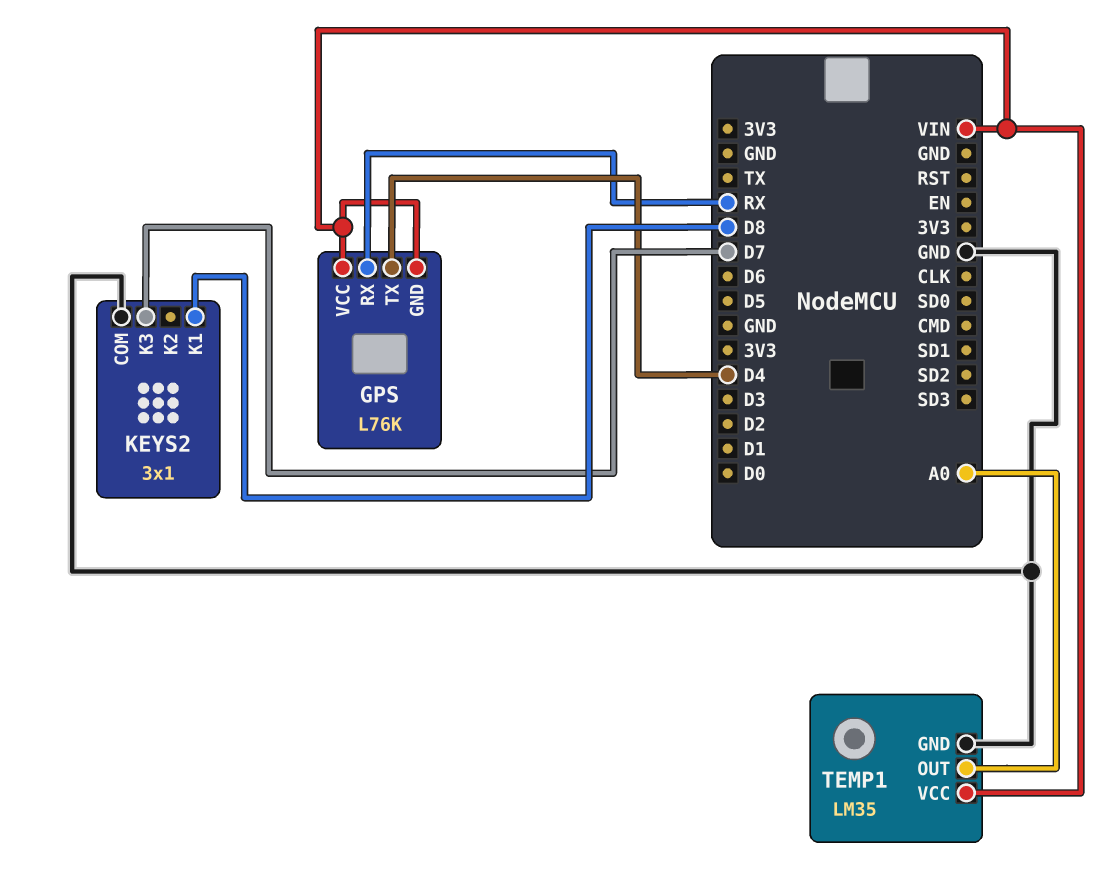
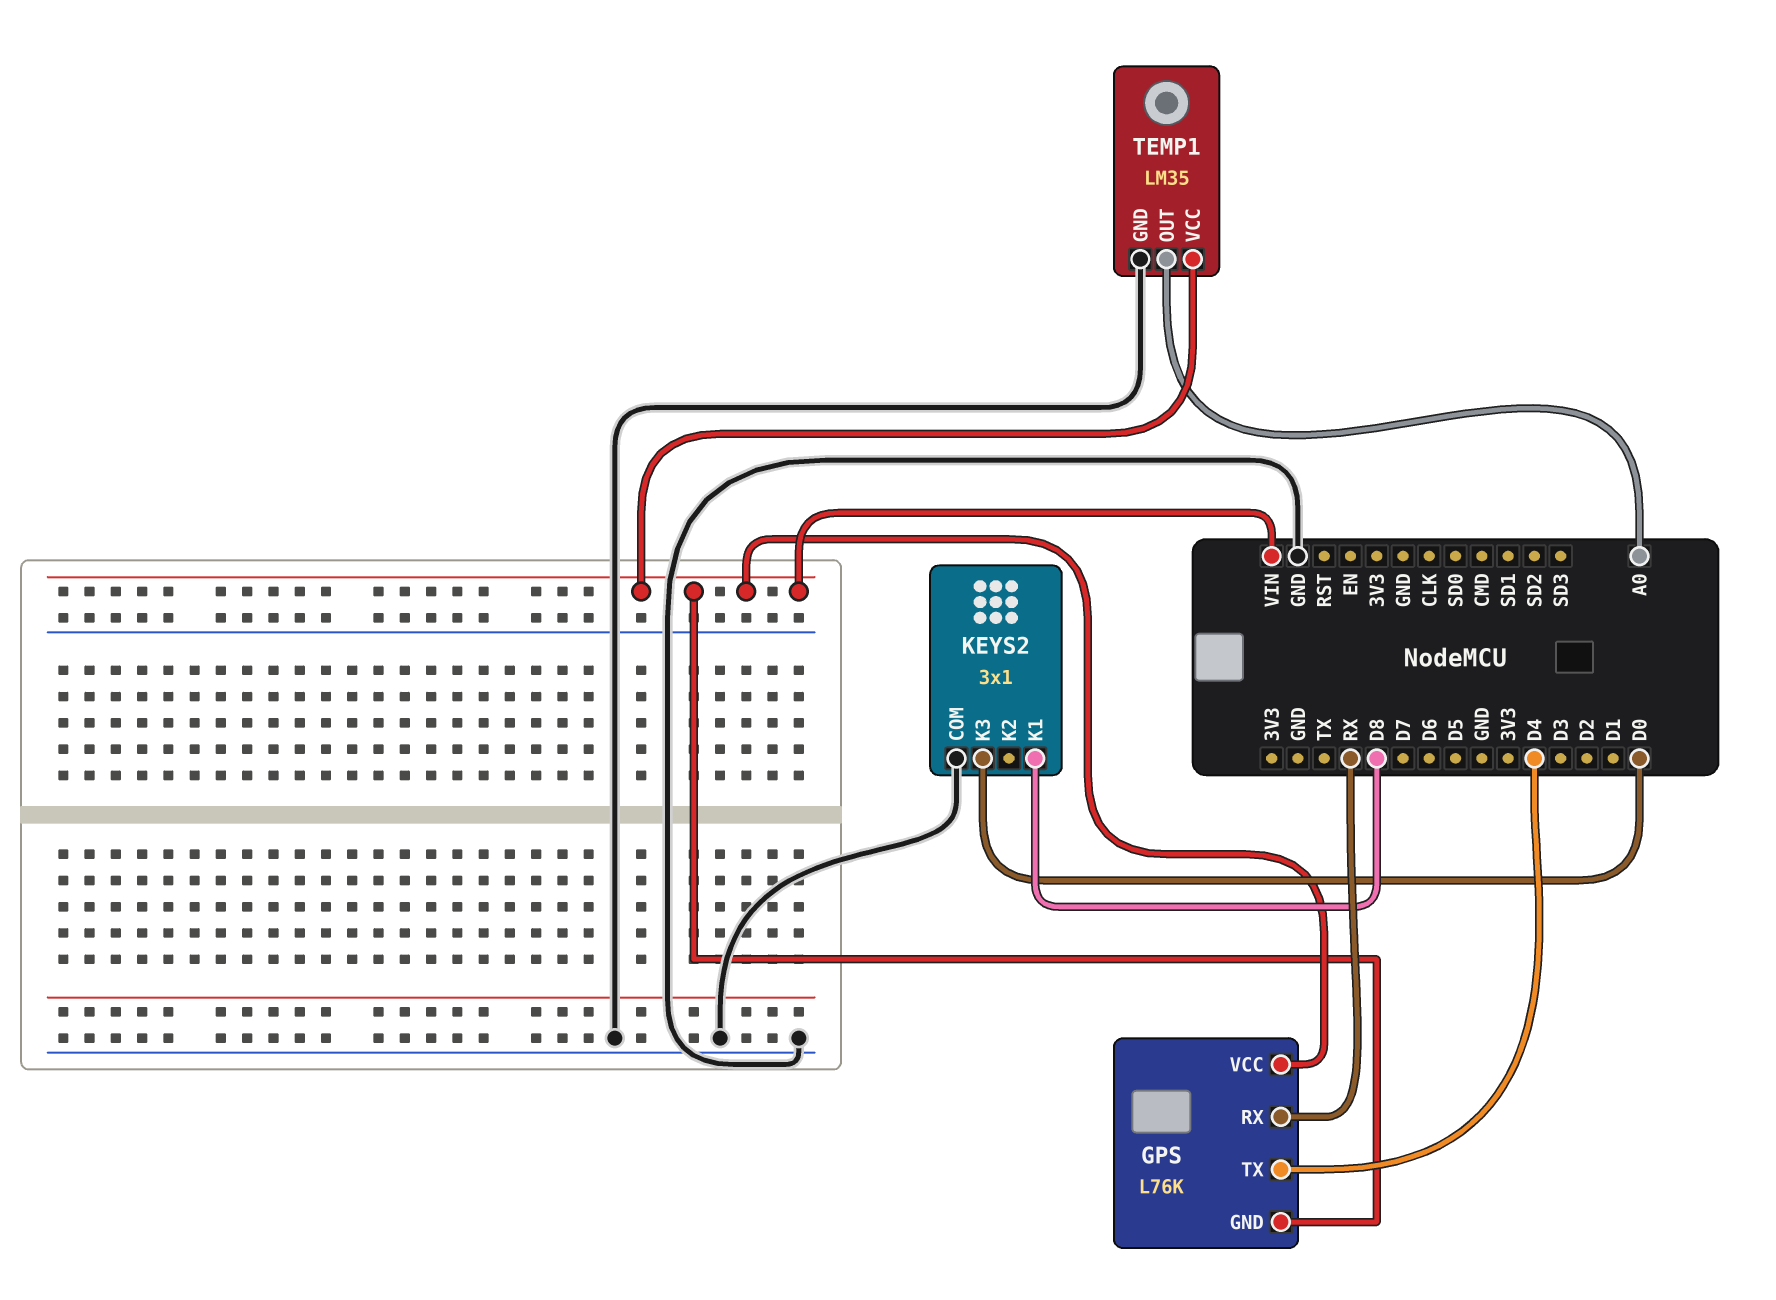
KEYS2 pin K3: D7 -> D0

